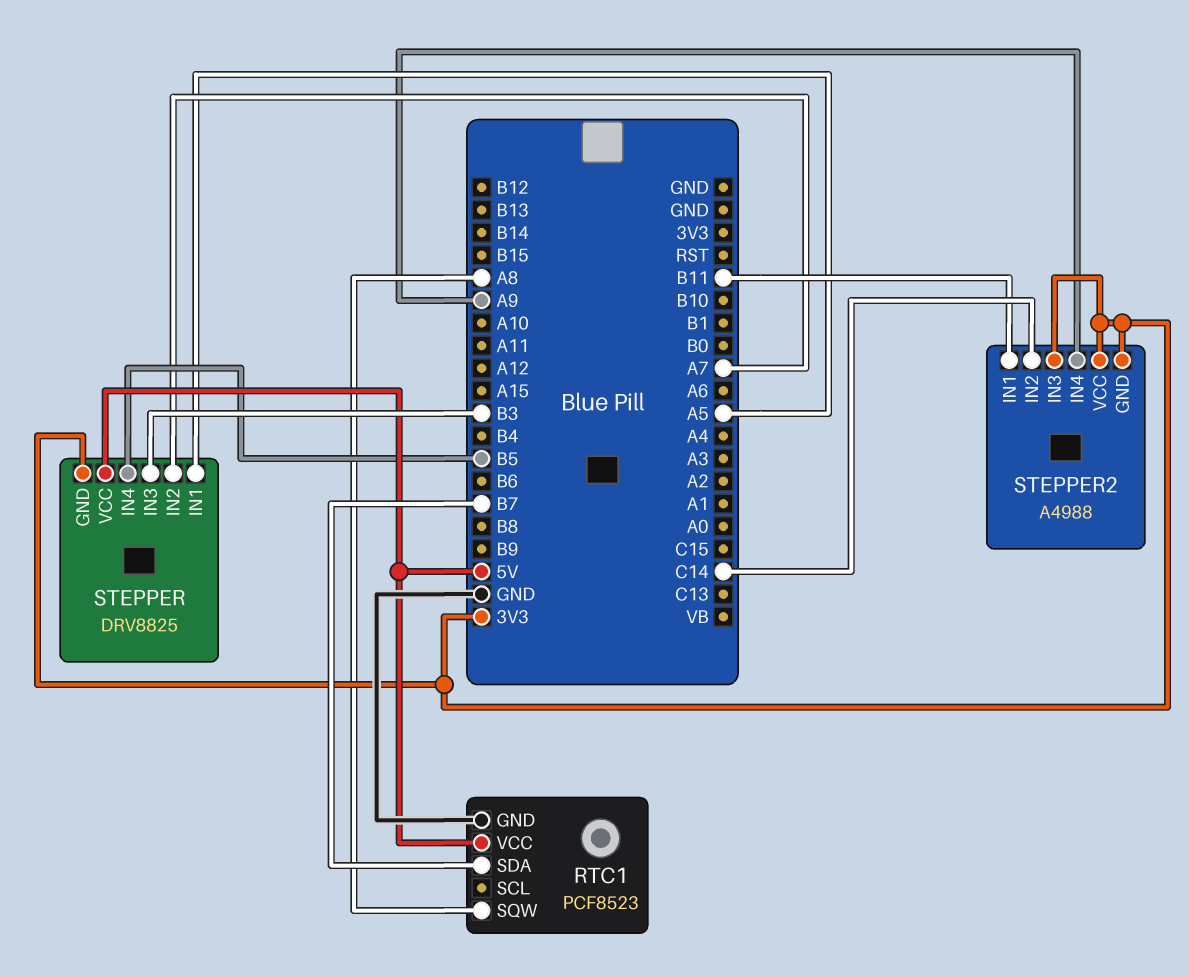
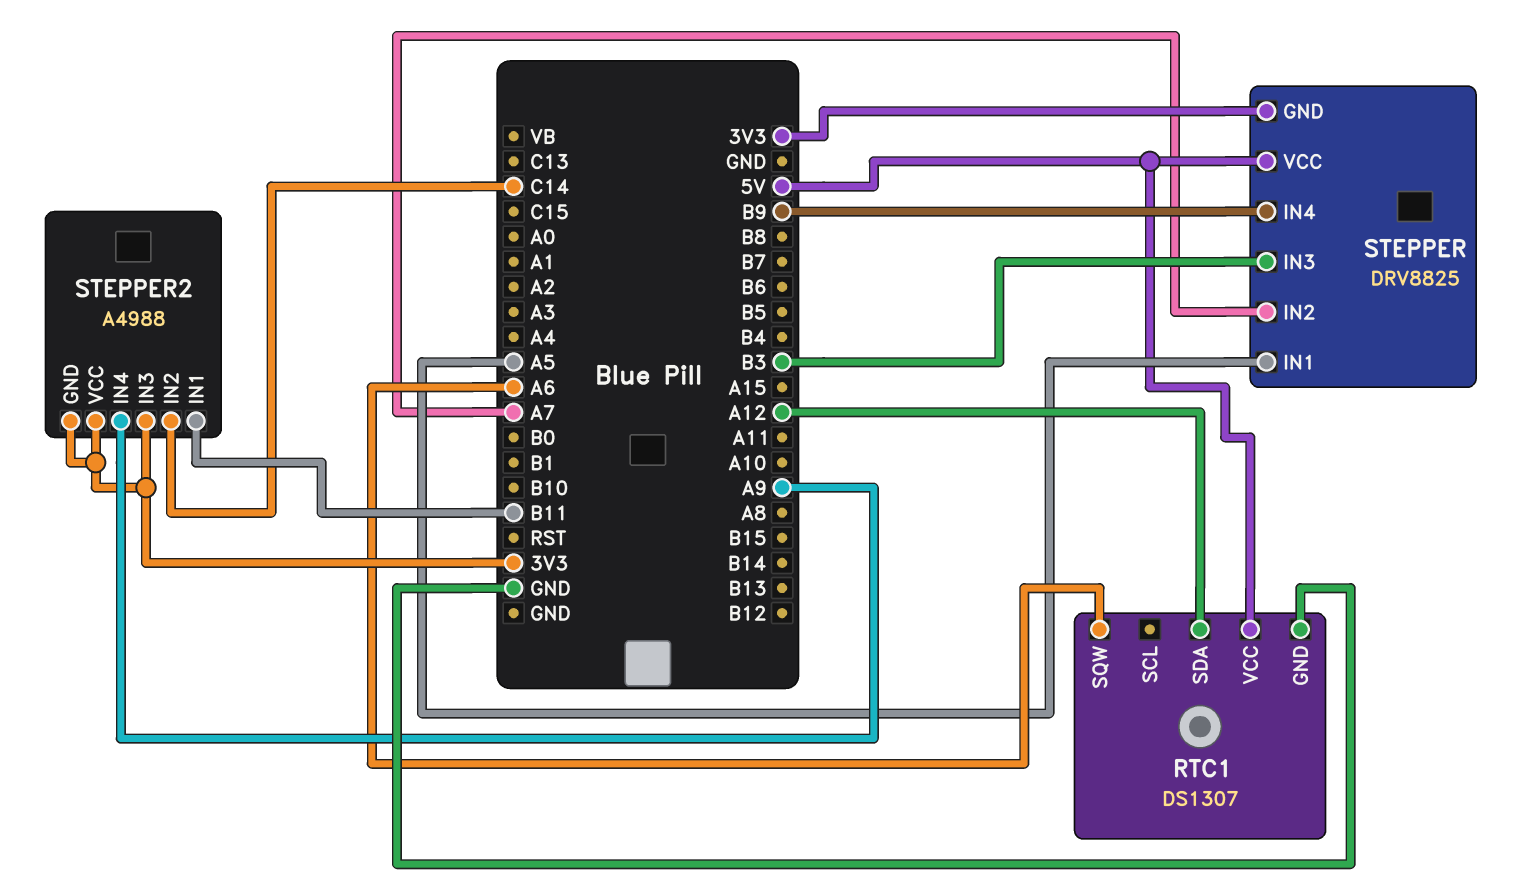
RTC1: PCF8523 -> DS1307
RTC1 pin SDA: B7 -> A12
RTC1 pin SQW: A8 -> A6
STEPPER pin IN4: B5 -> B9

